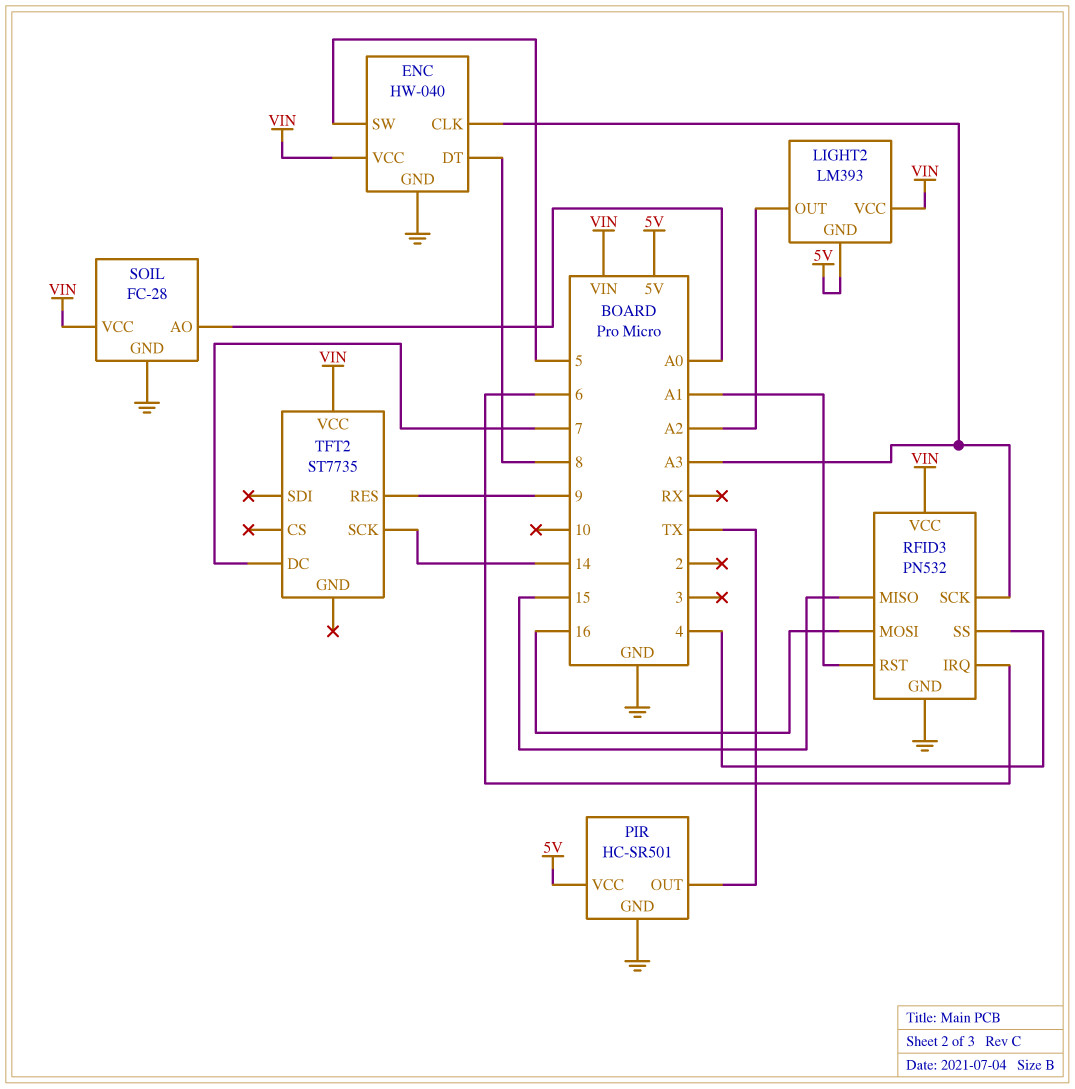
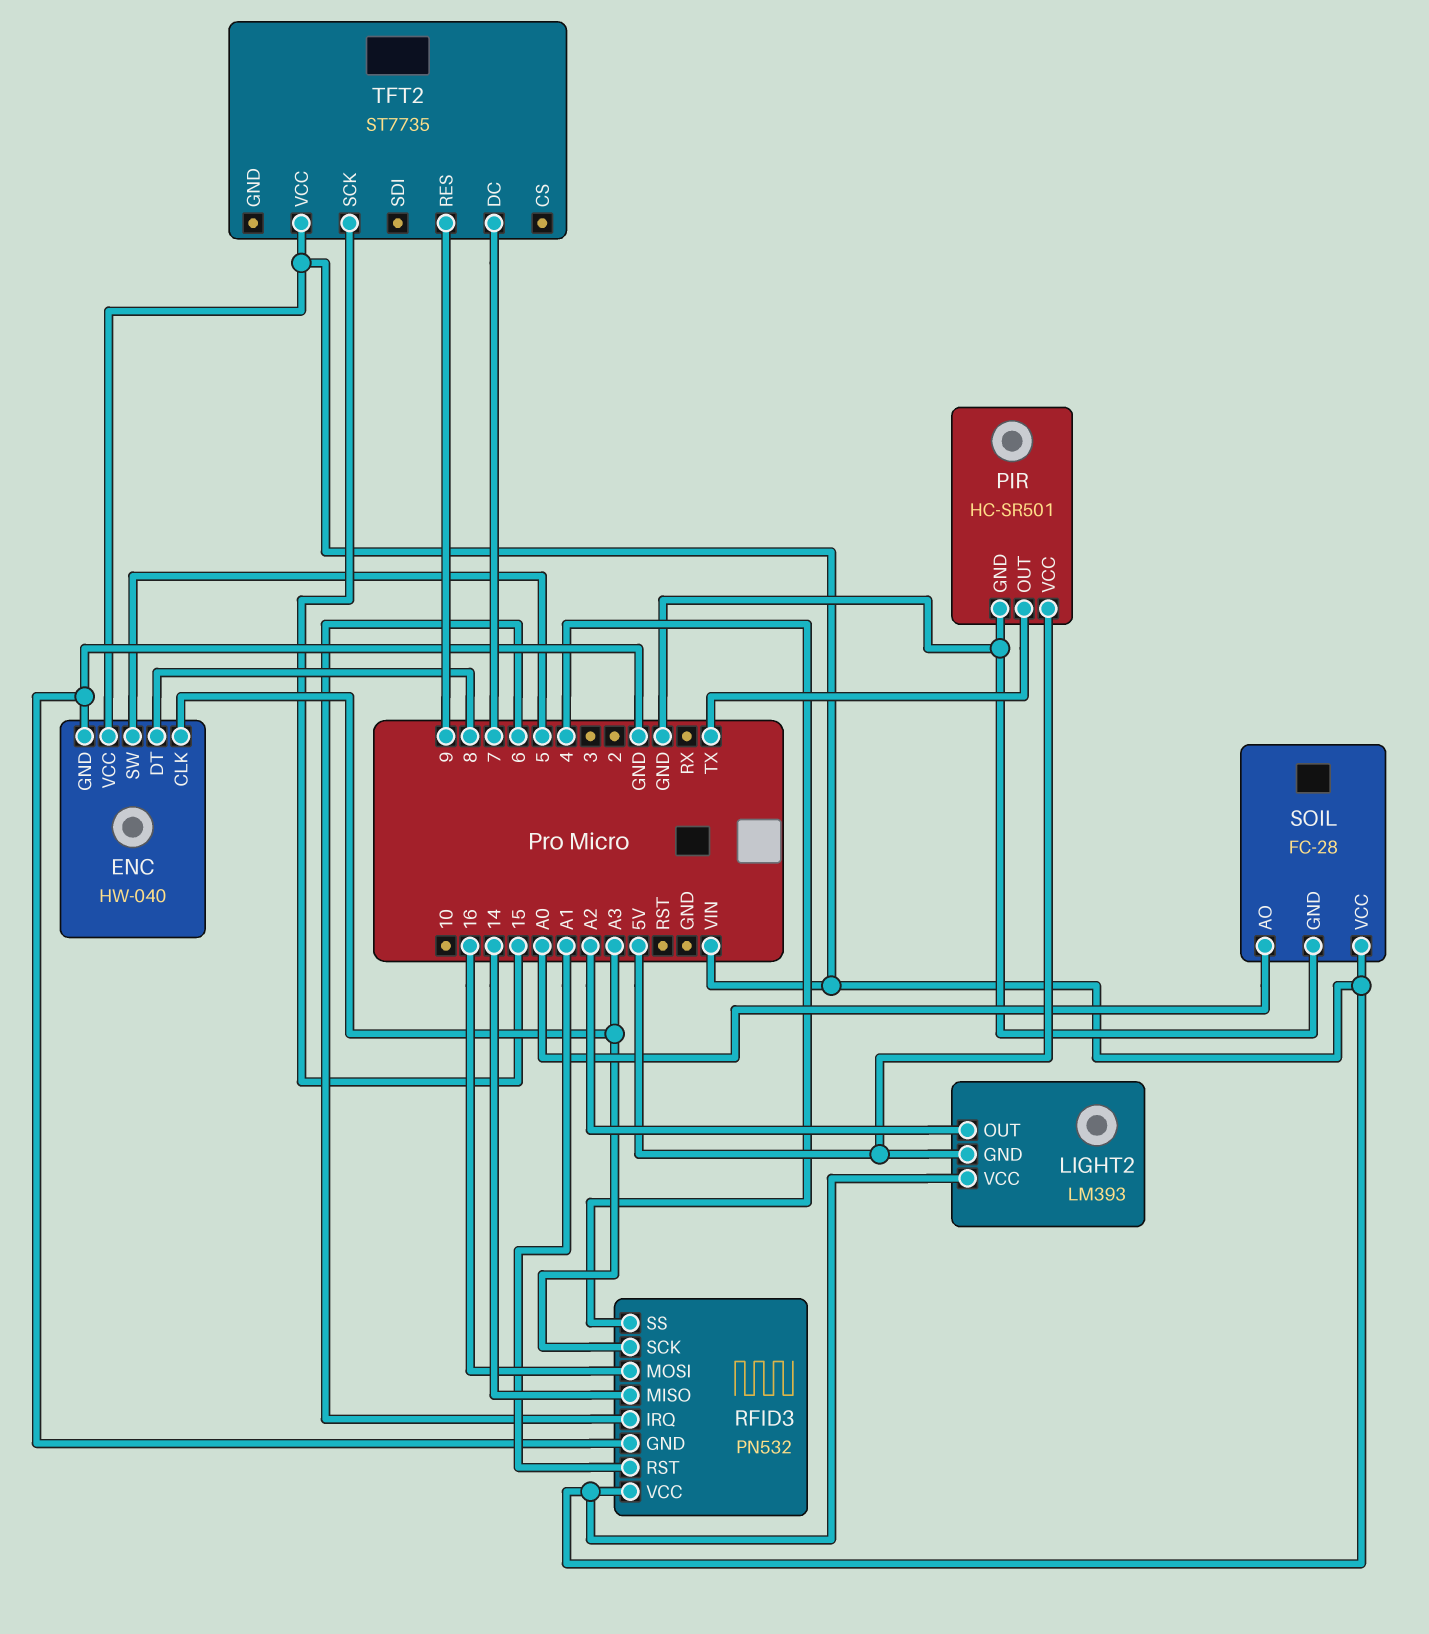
RFID3 pin MISO: 15 -> 14
TFT2 pin SCK: 14 -> 15

